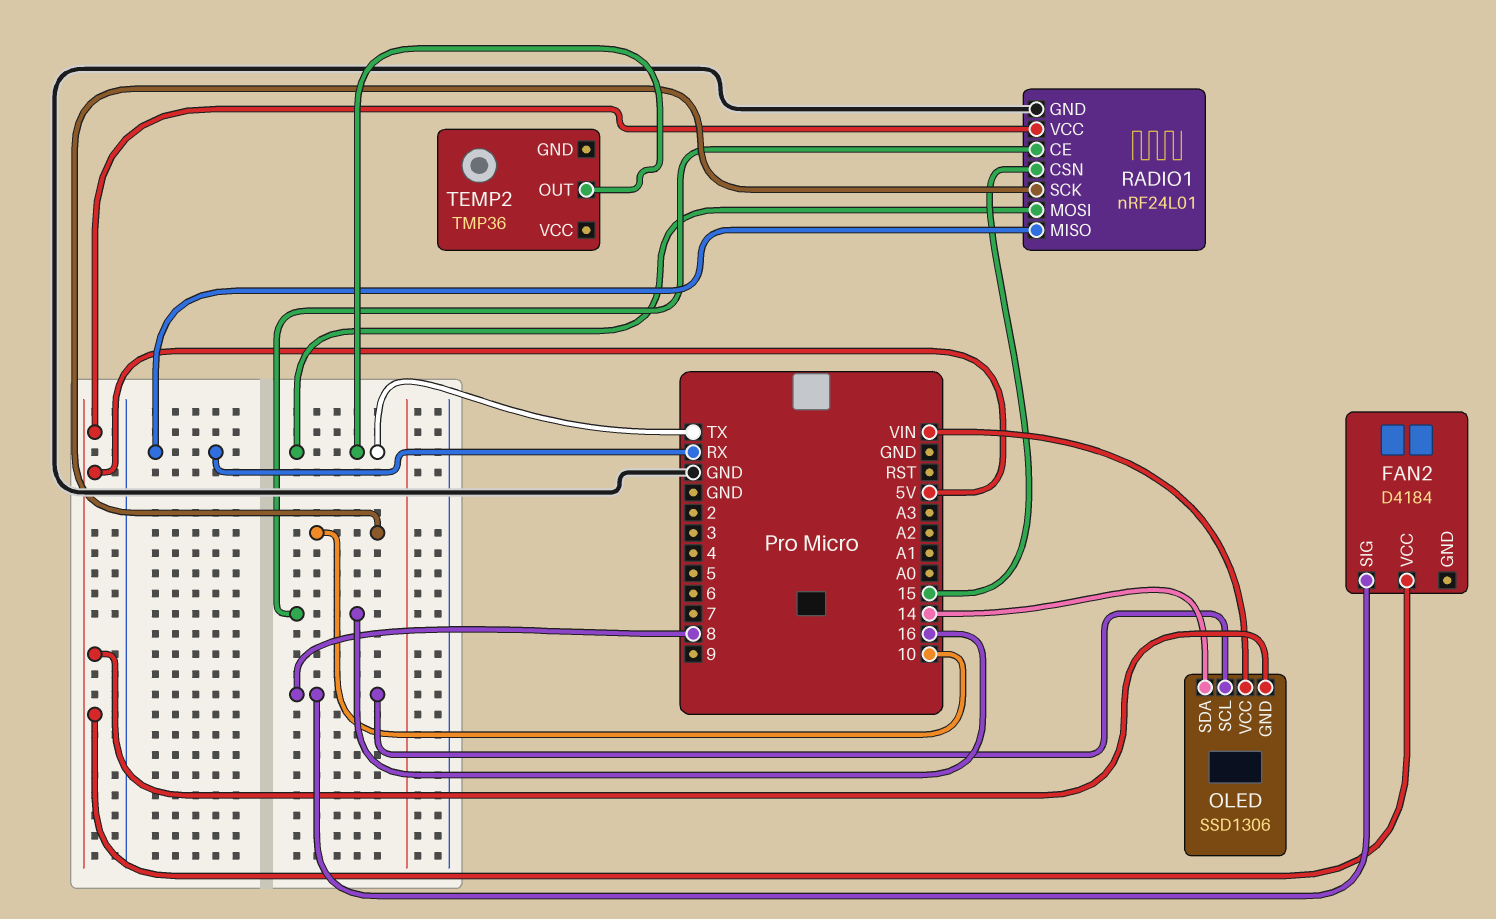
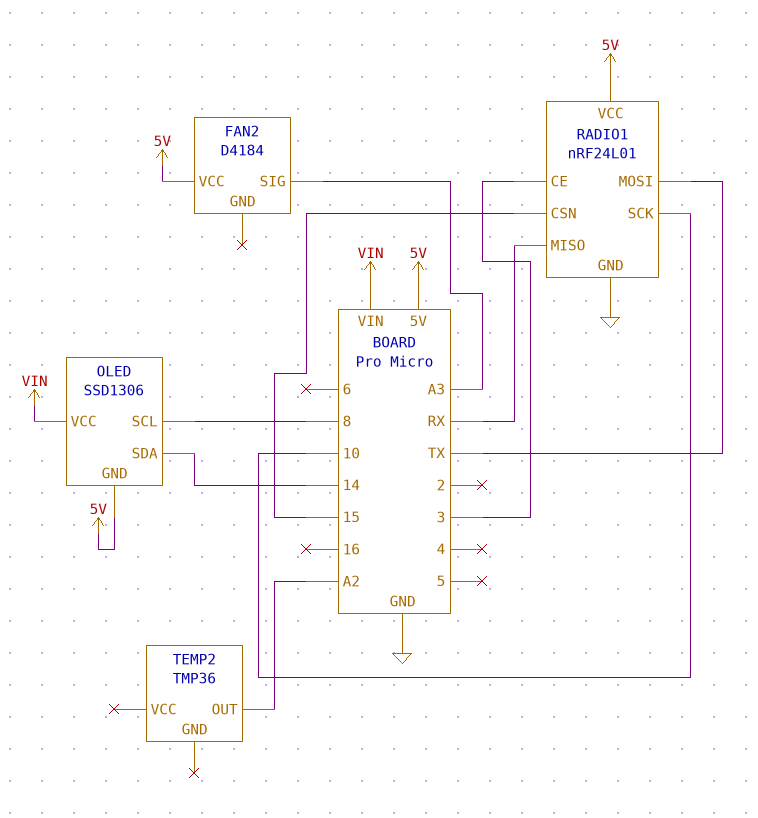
FAN2 pin SIG: 8 -> A3
RADIO1 pin CE: 16 -> 3
TEMP2 pin OUT: TX -> A2

